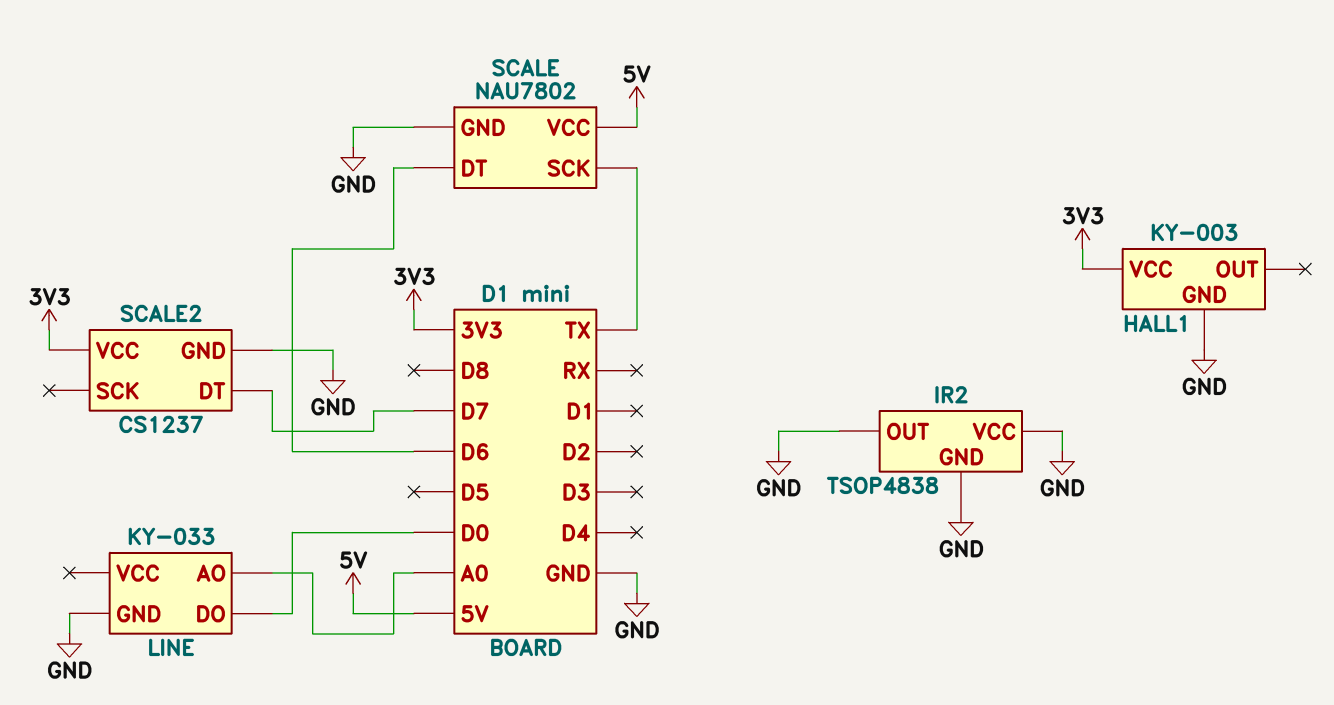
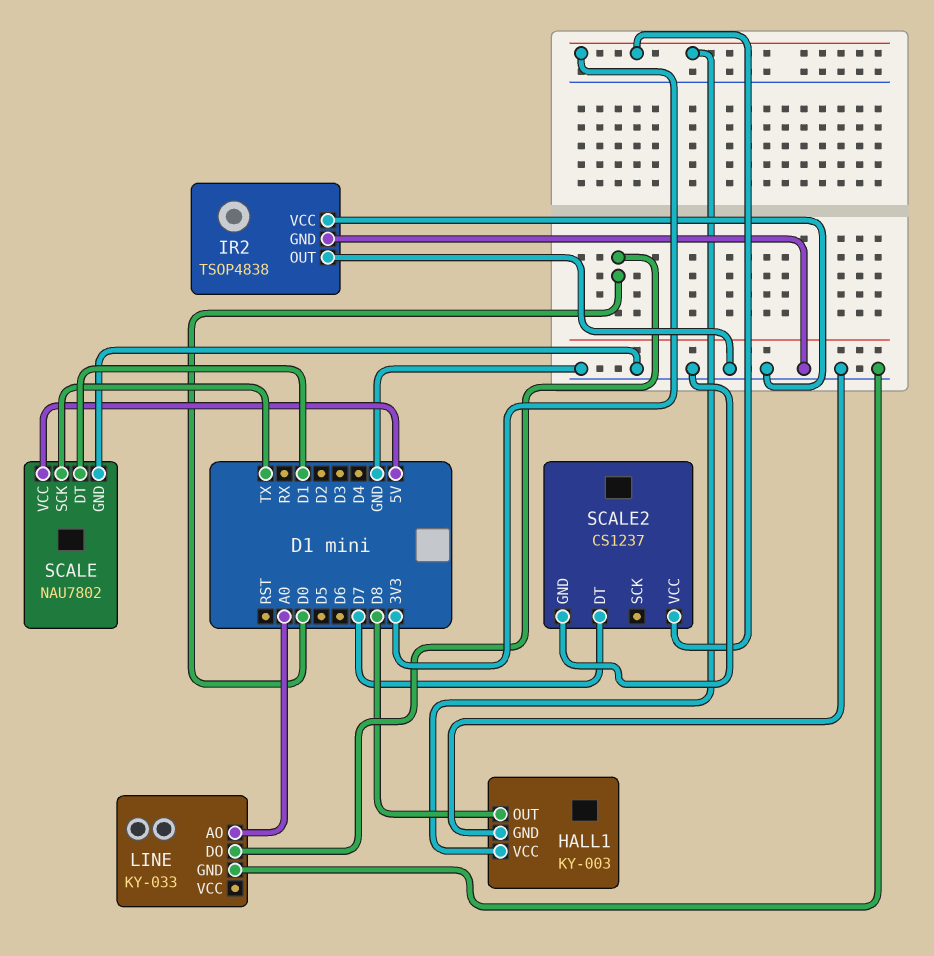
HALL1 pin OUT: none -> D8
SCALE pin DT: D6 -> D1

